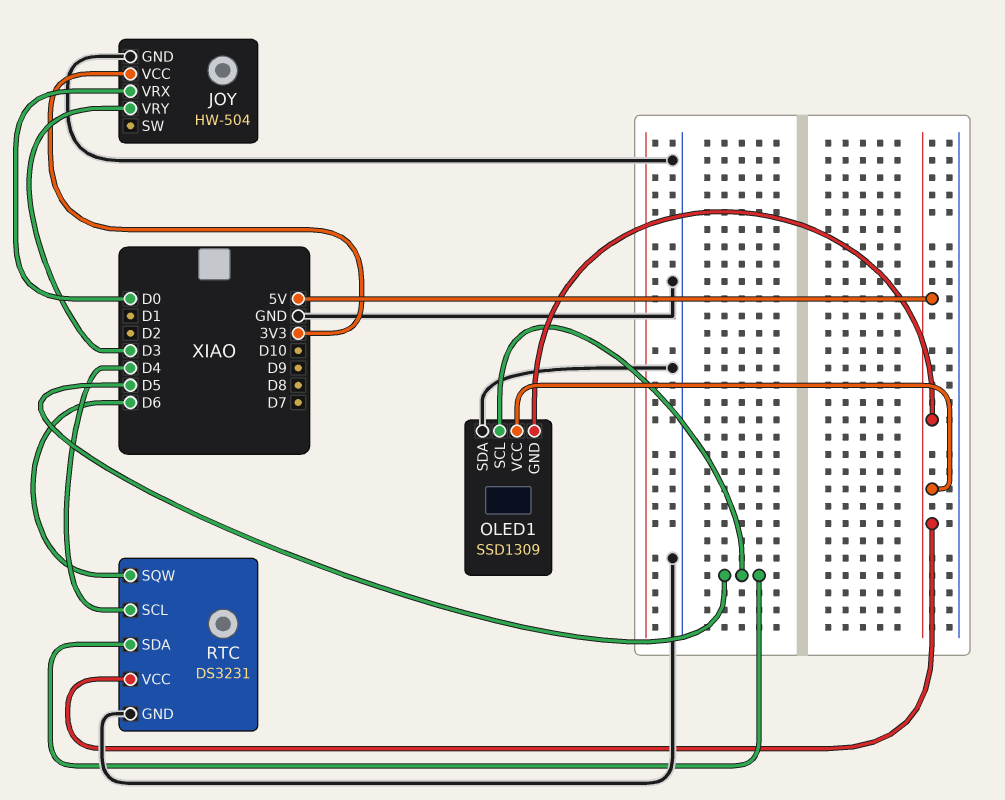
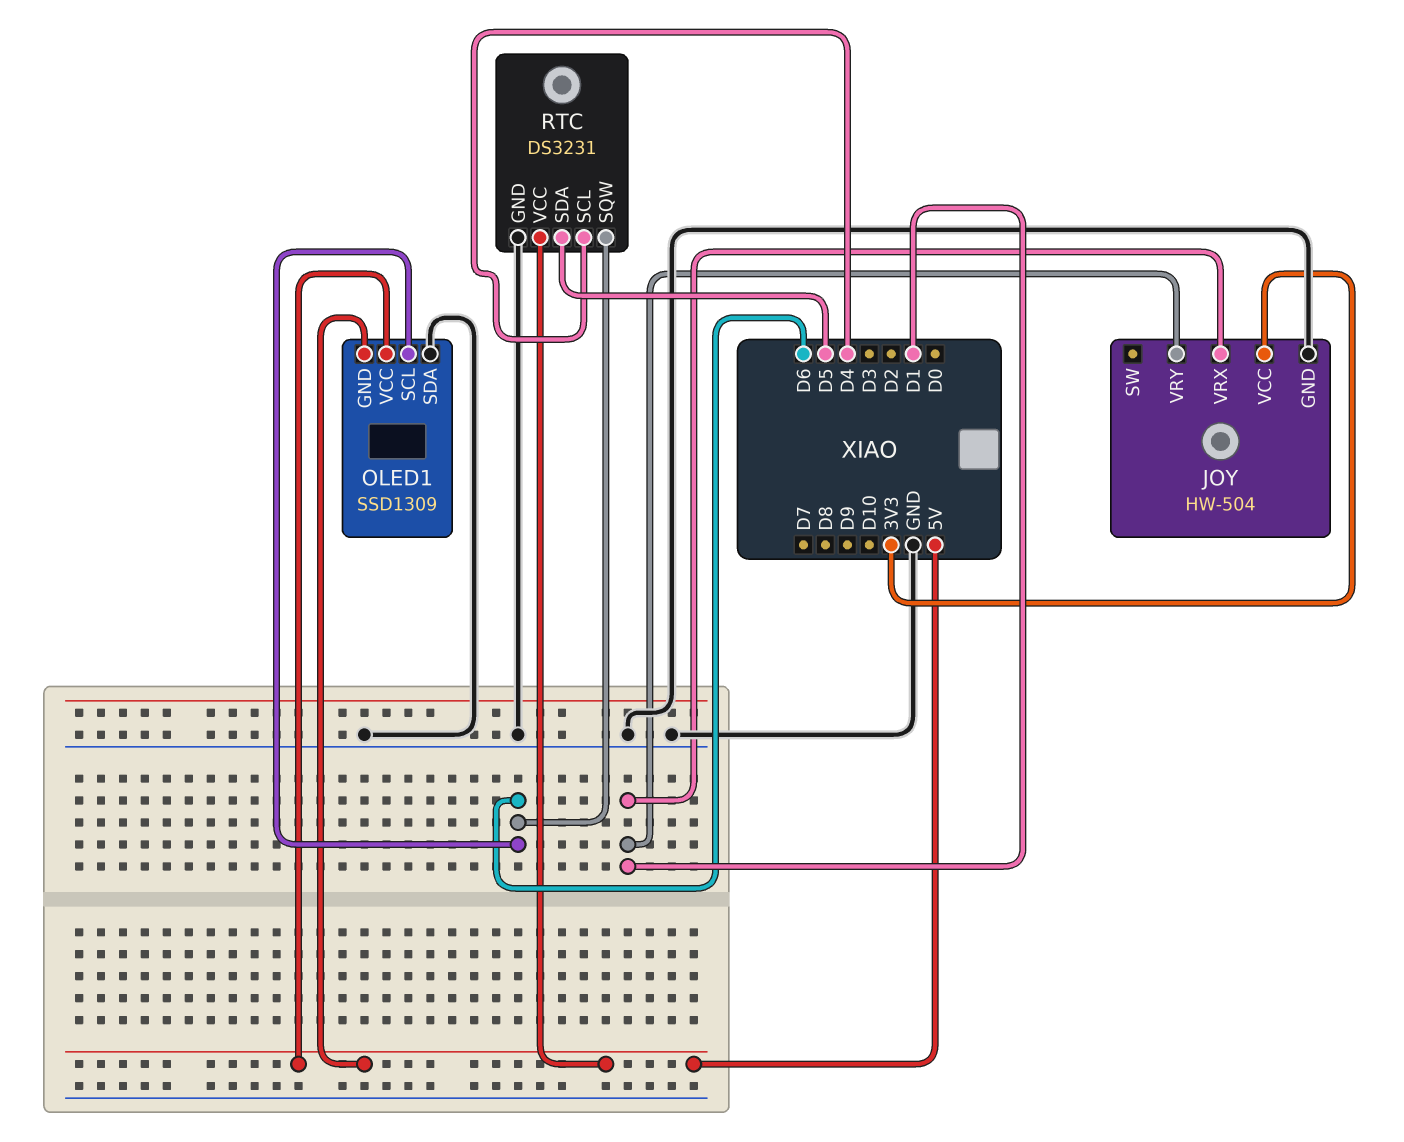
JOY pin VRX: D0 -> D1
JOY pin VRY: D3 -> D1
OLED1 pin SCL: D5 -> D6

